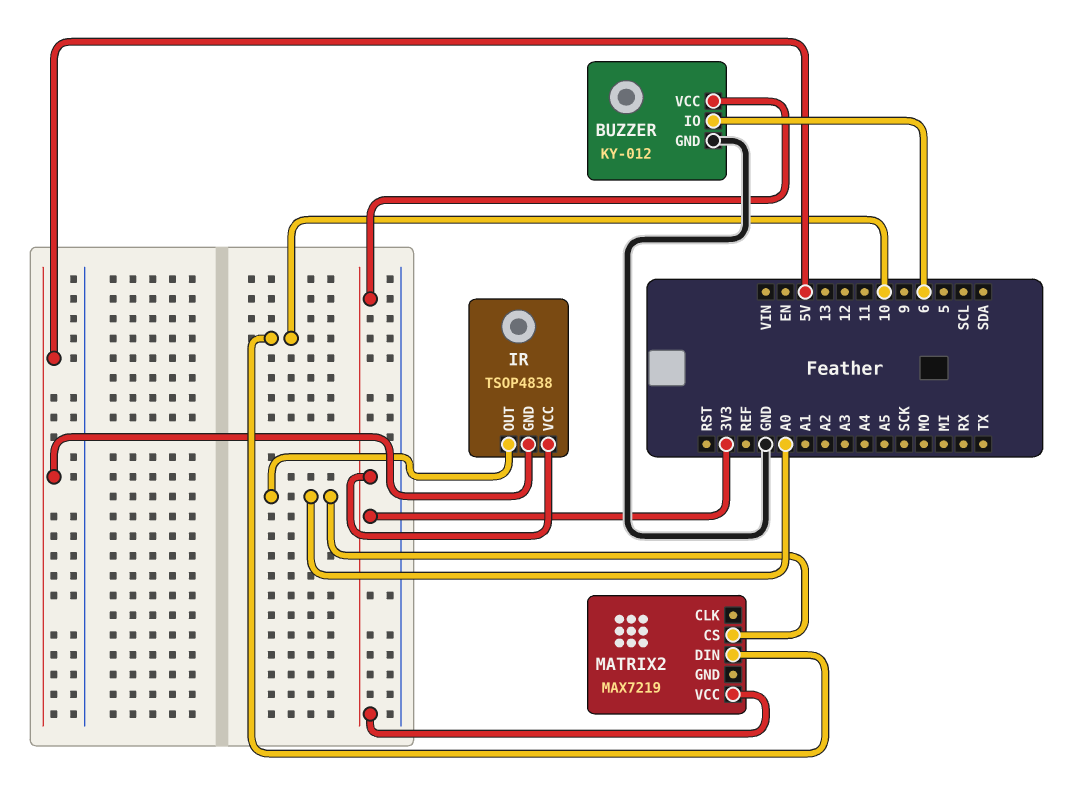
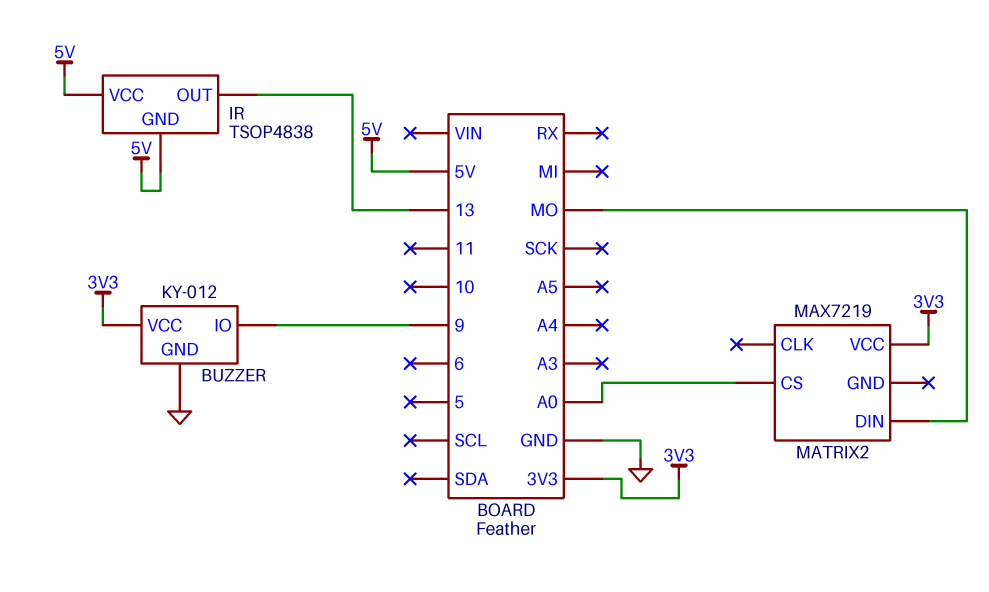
BUZZER pin IO: 6 -> 9
IR pin OUT: A0 -> 13
IR pin VCC: 3V3 -> 5V
MATRIX2 pin DIN: 10 -> MO

